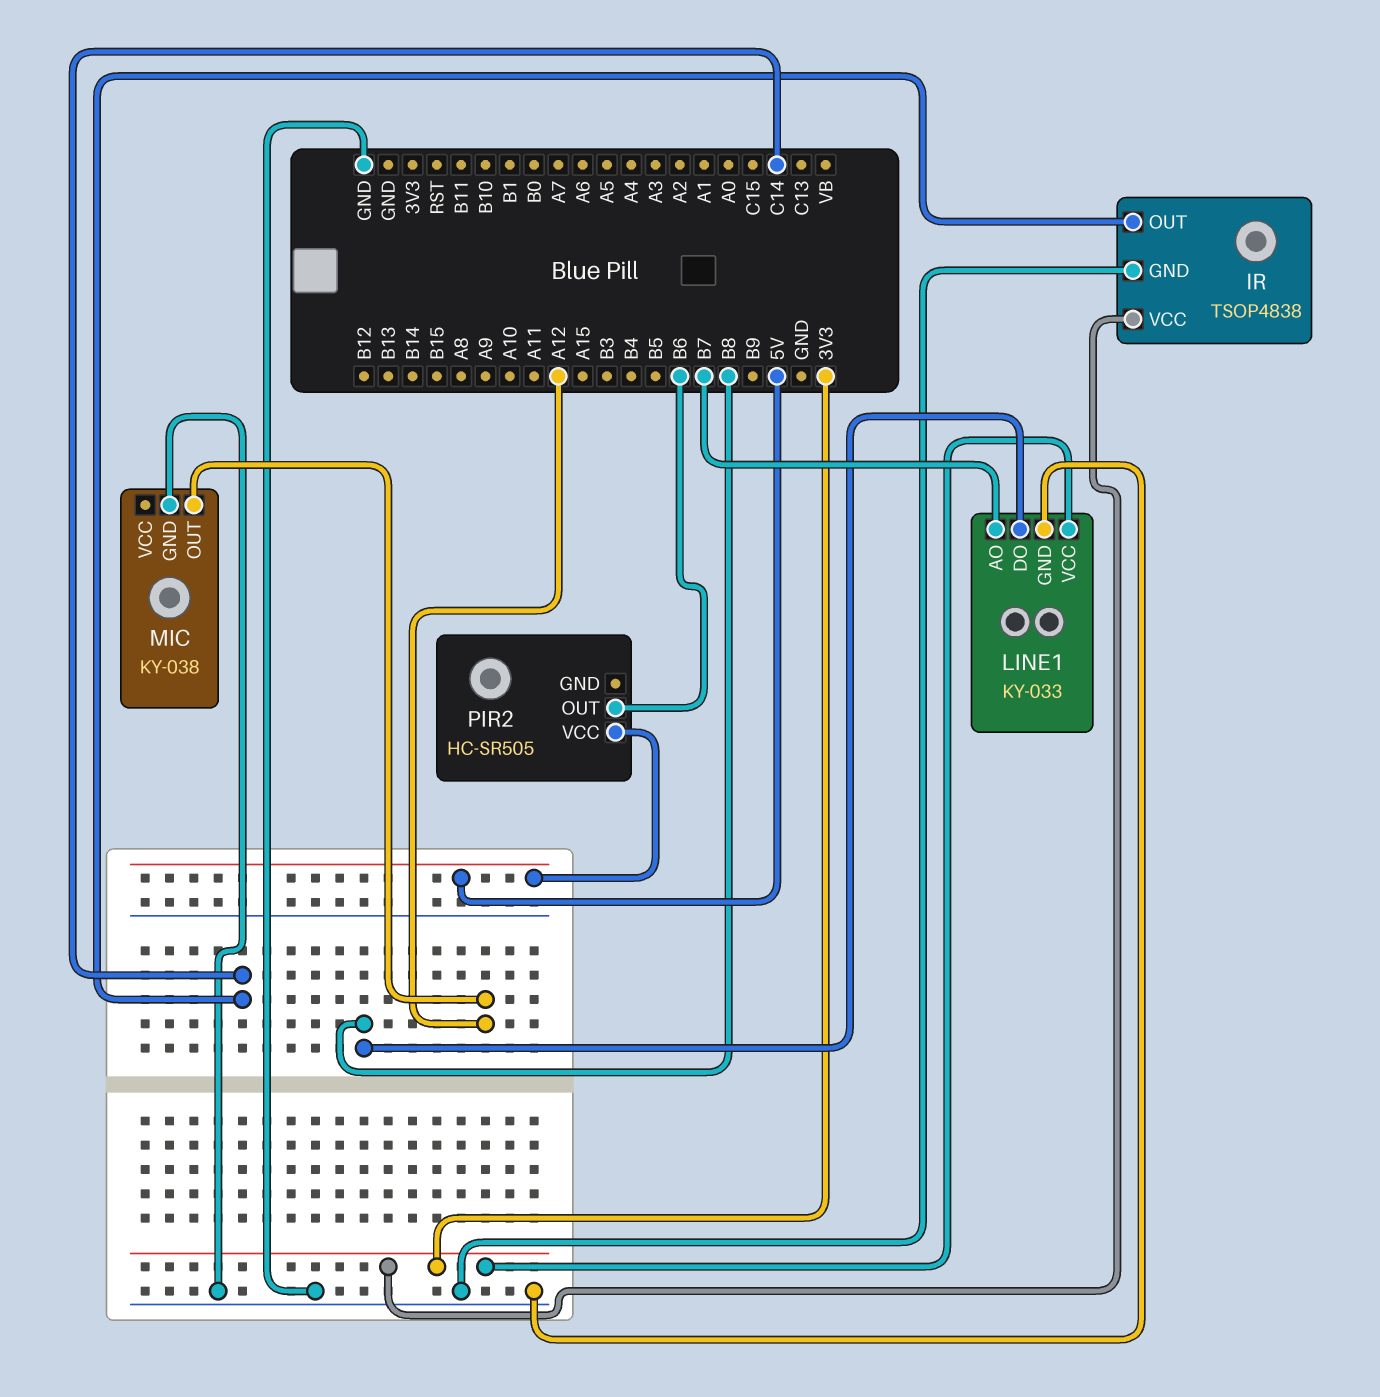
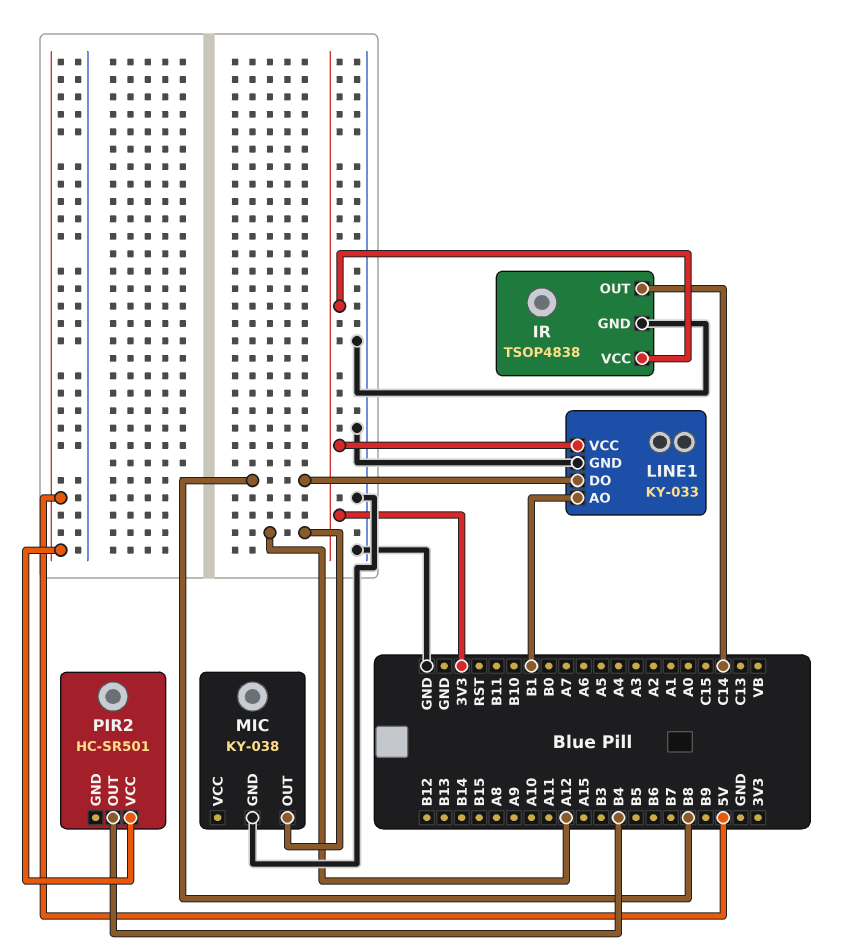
LINE1 pin AO: B7 -> B1
PIR2: HC-SR505 -> HC-SR501
PIR2 pin OUT: B6 -> B4

